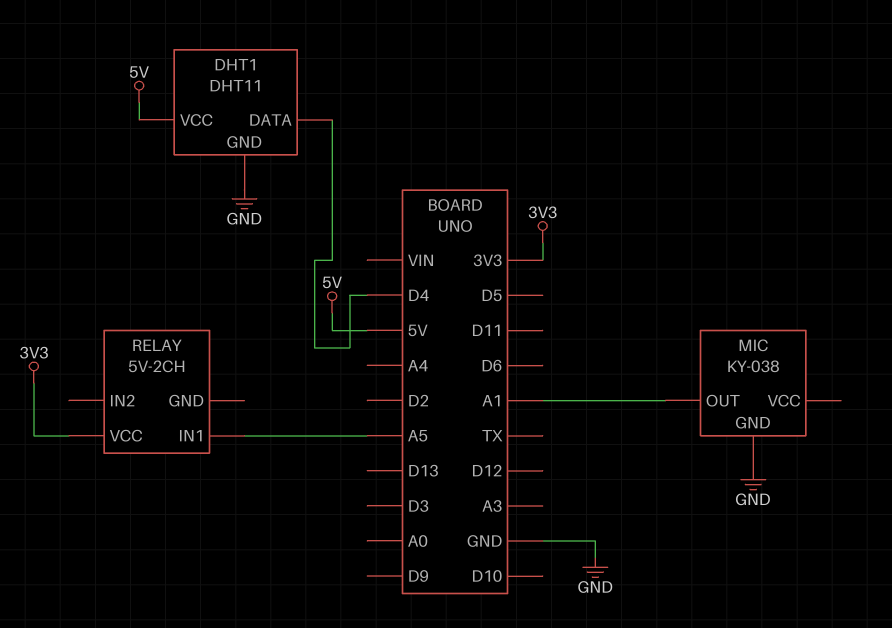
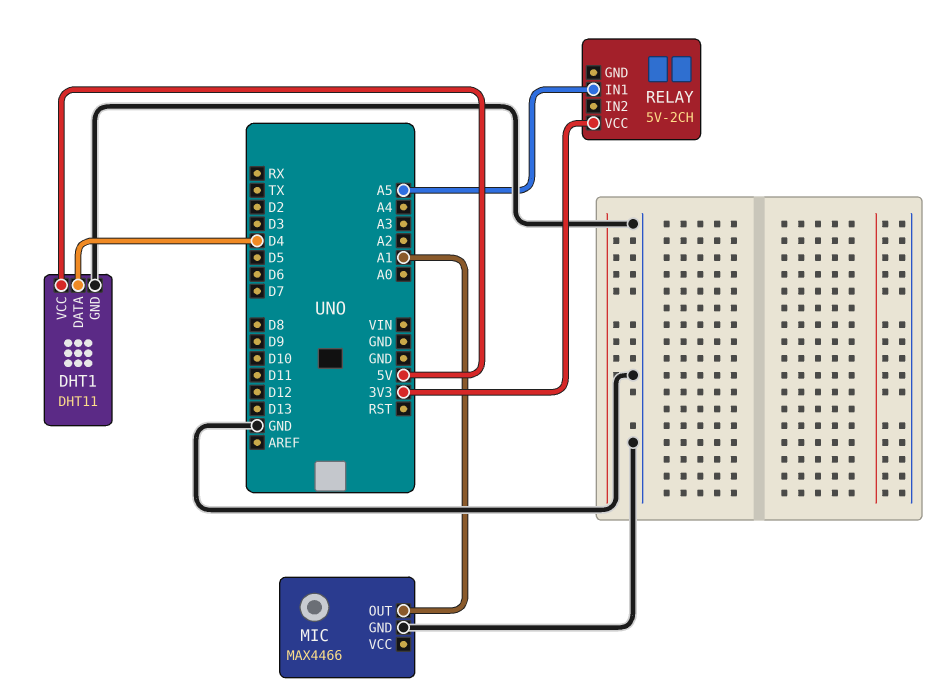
MIC: KY-038 -> MAX4466

